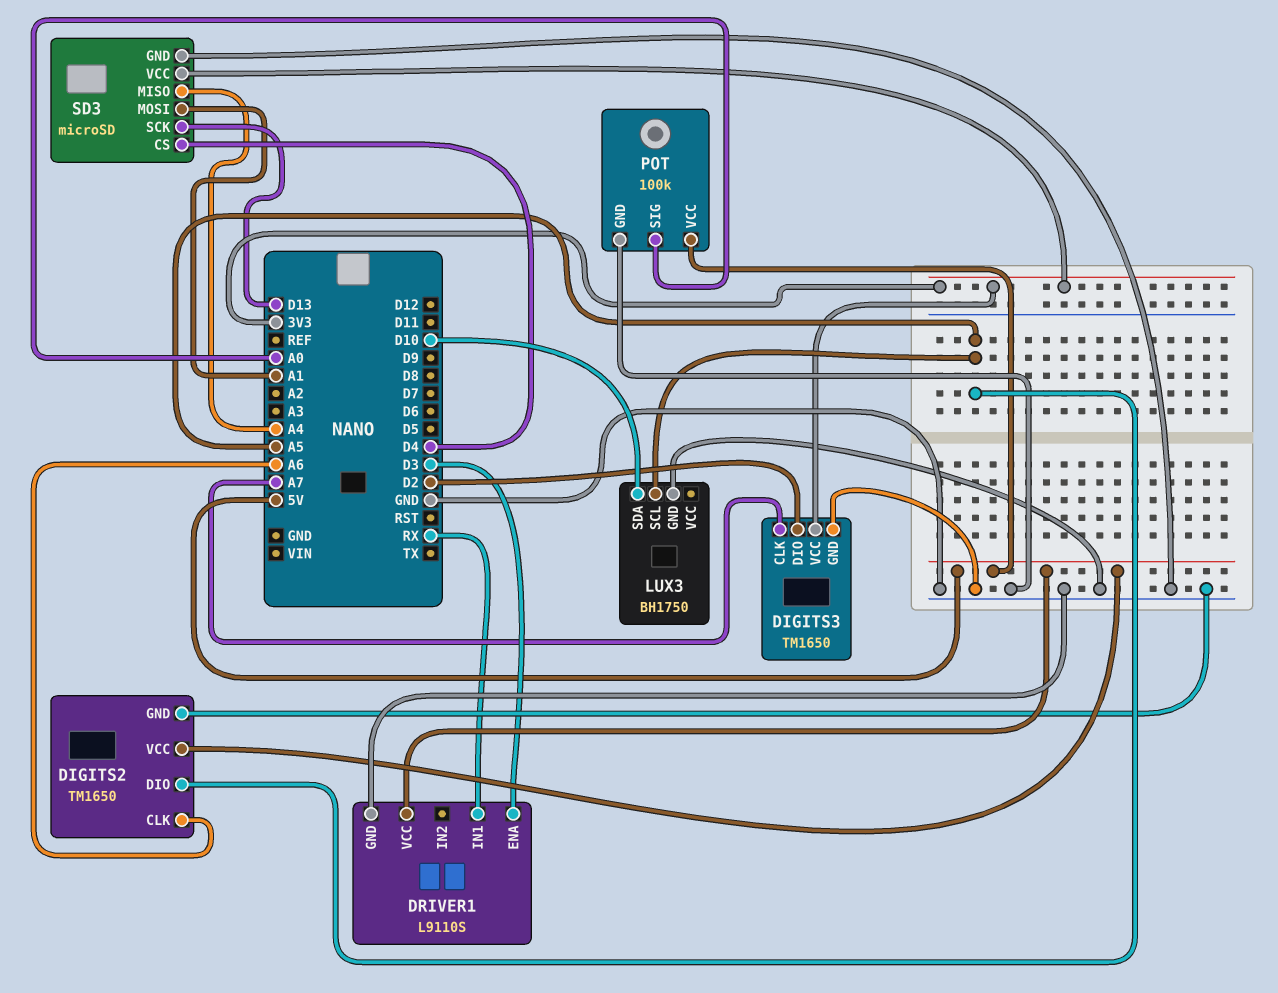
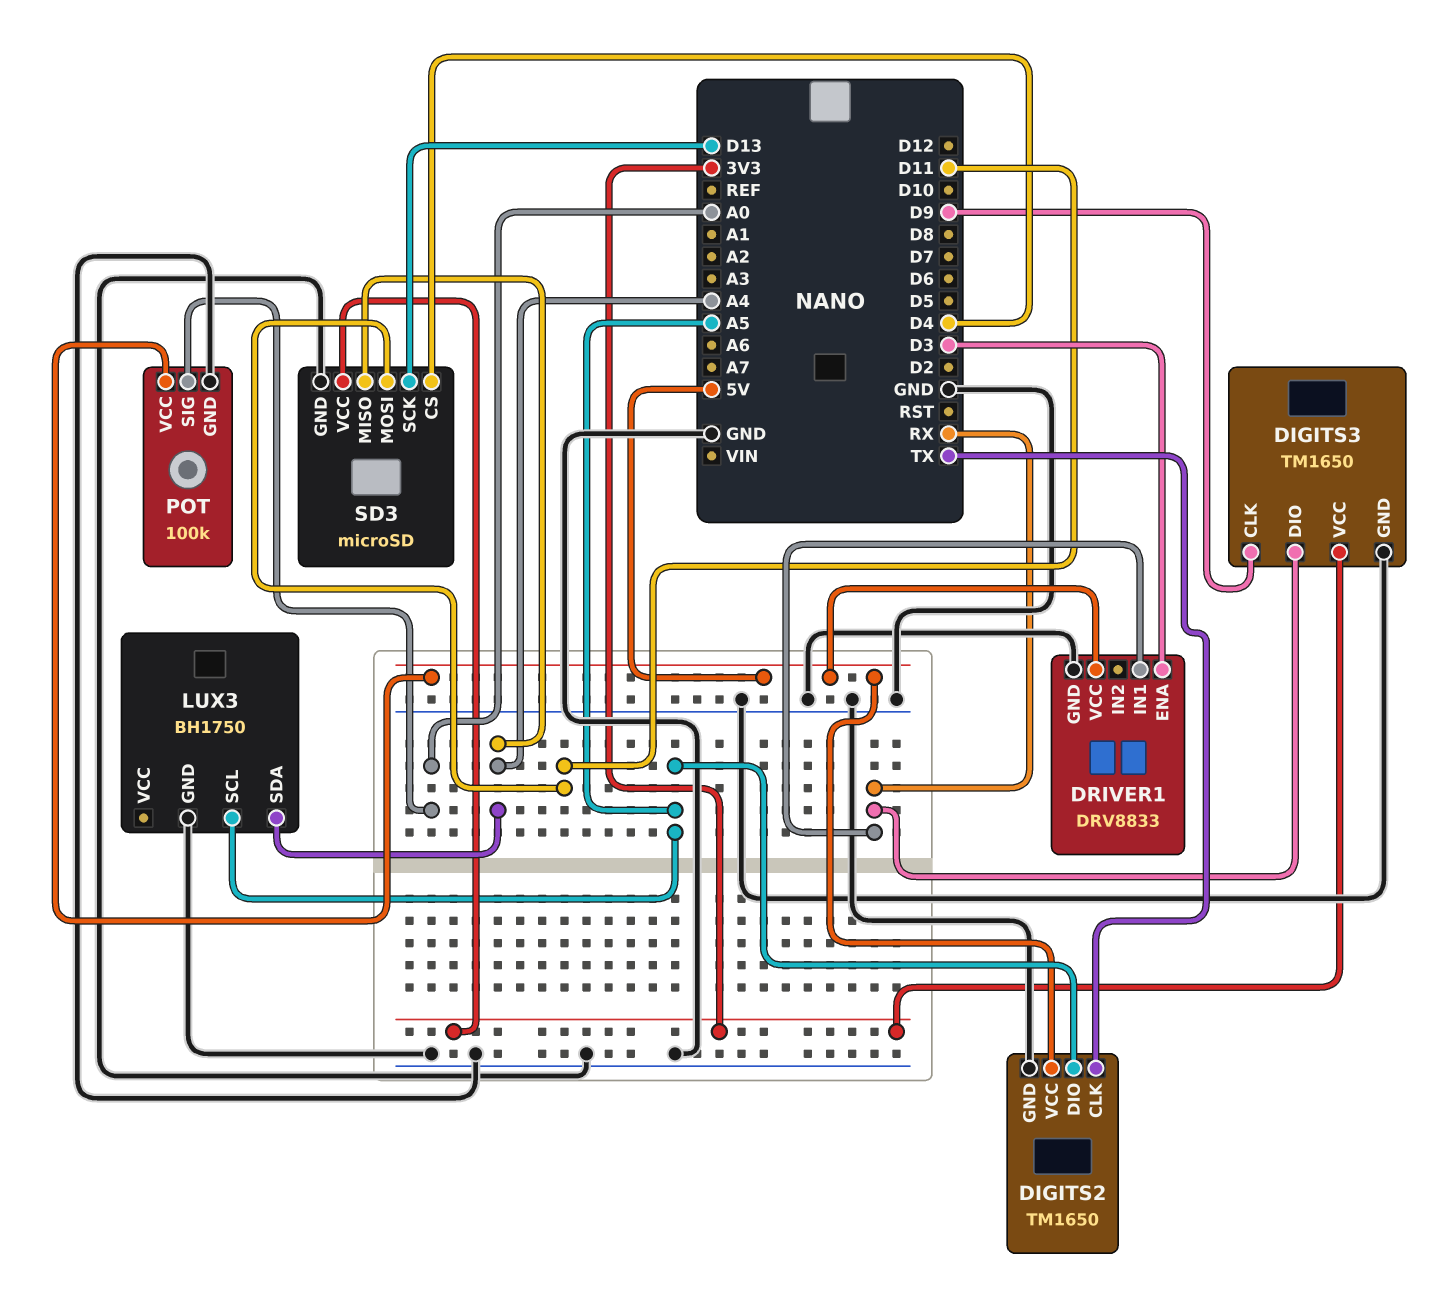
DIGITS2 pin CLK: A6 -> TX
DIGITS3 pin CLK: A7 -> D9
DIGITS3 pin DIO: D2 -> RX
DRIVER1: L9110S -> DRV8833
LUX3 pin SDA: D10 -> A4
SD3 pin MOSI: A1 -> D11

